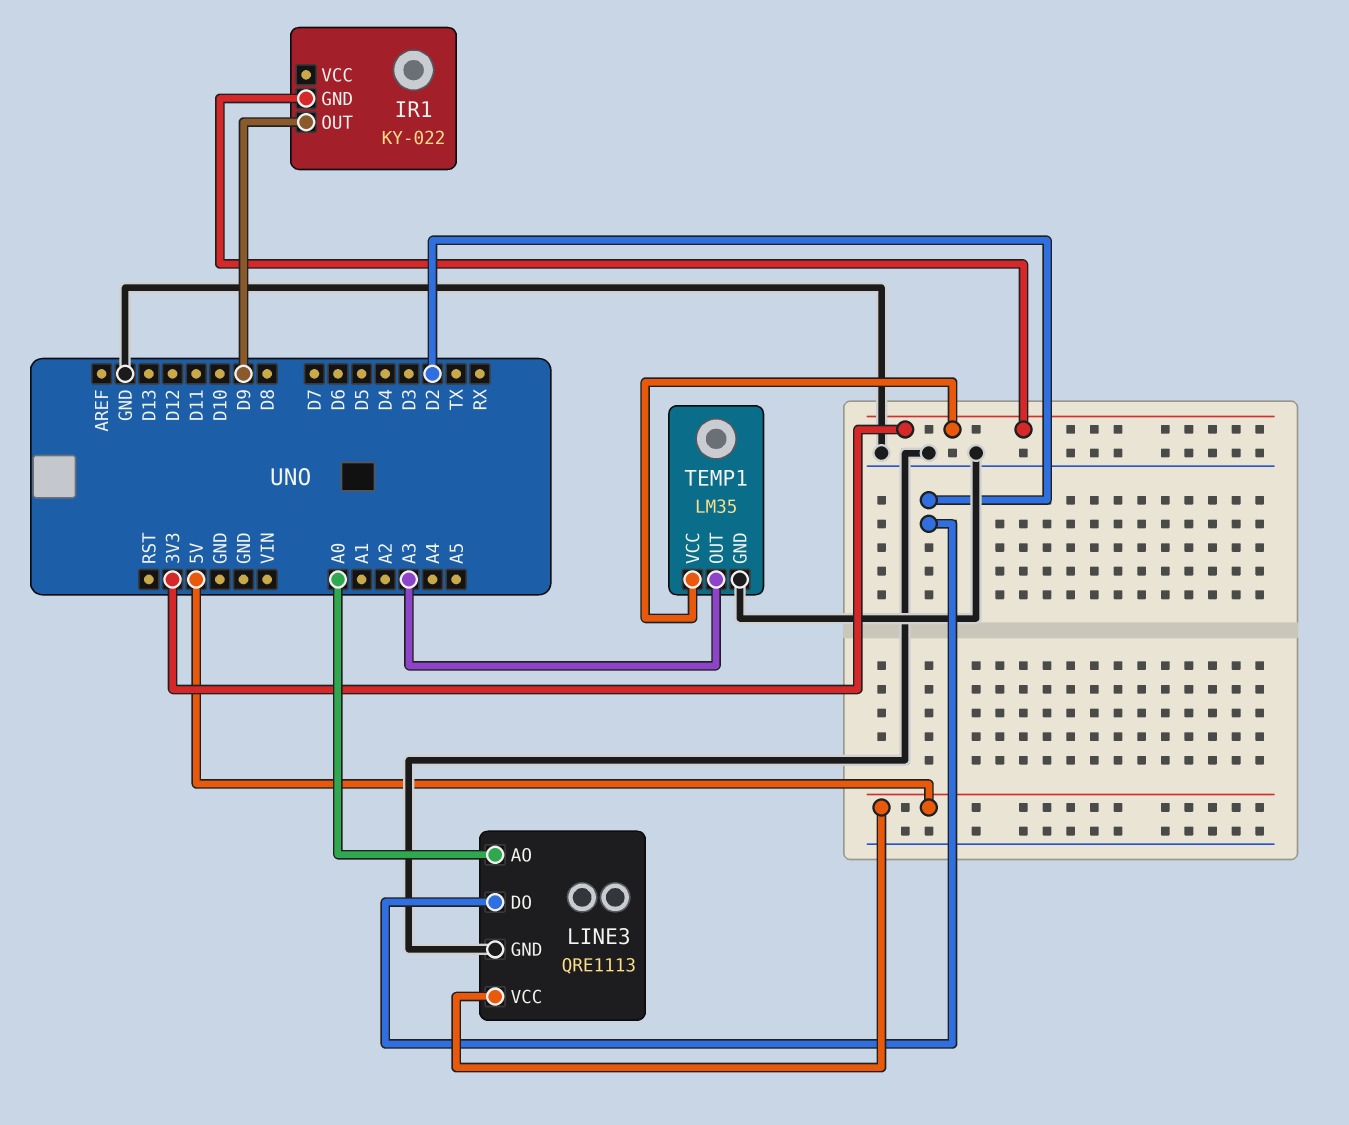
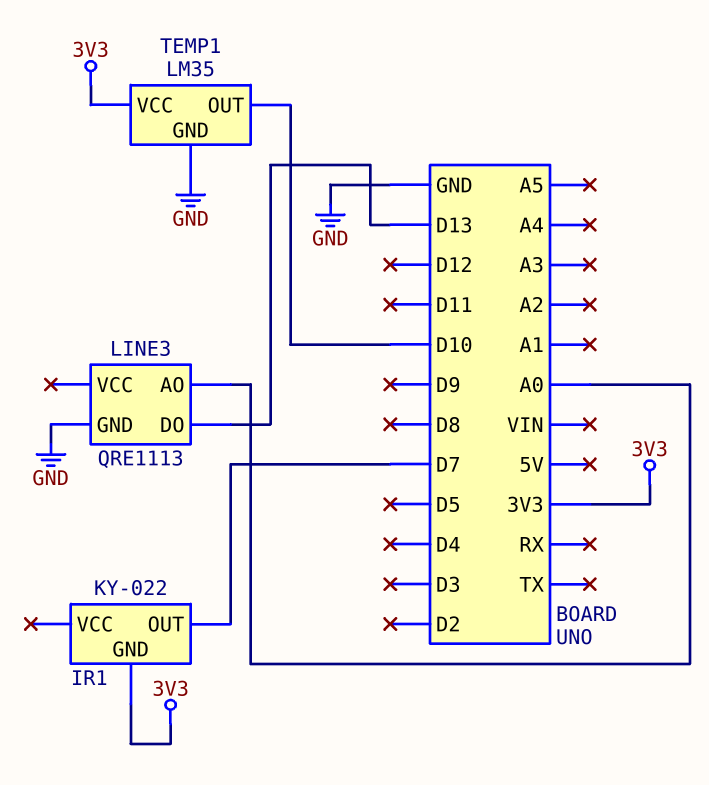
IR1 pin OUT: D9 -> D7
LINE3 pin DO: D2 -> D13
LINE3 pin VCC: 5V -> none
TEMP1 pin OUT: A3 -> D10

